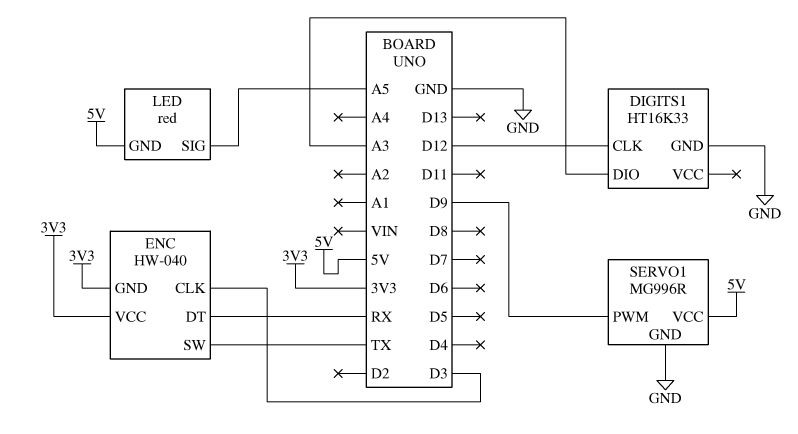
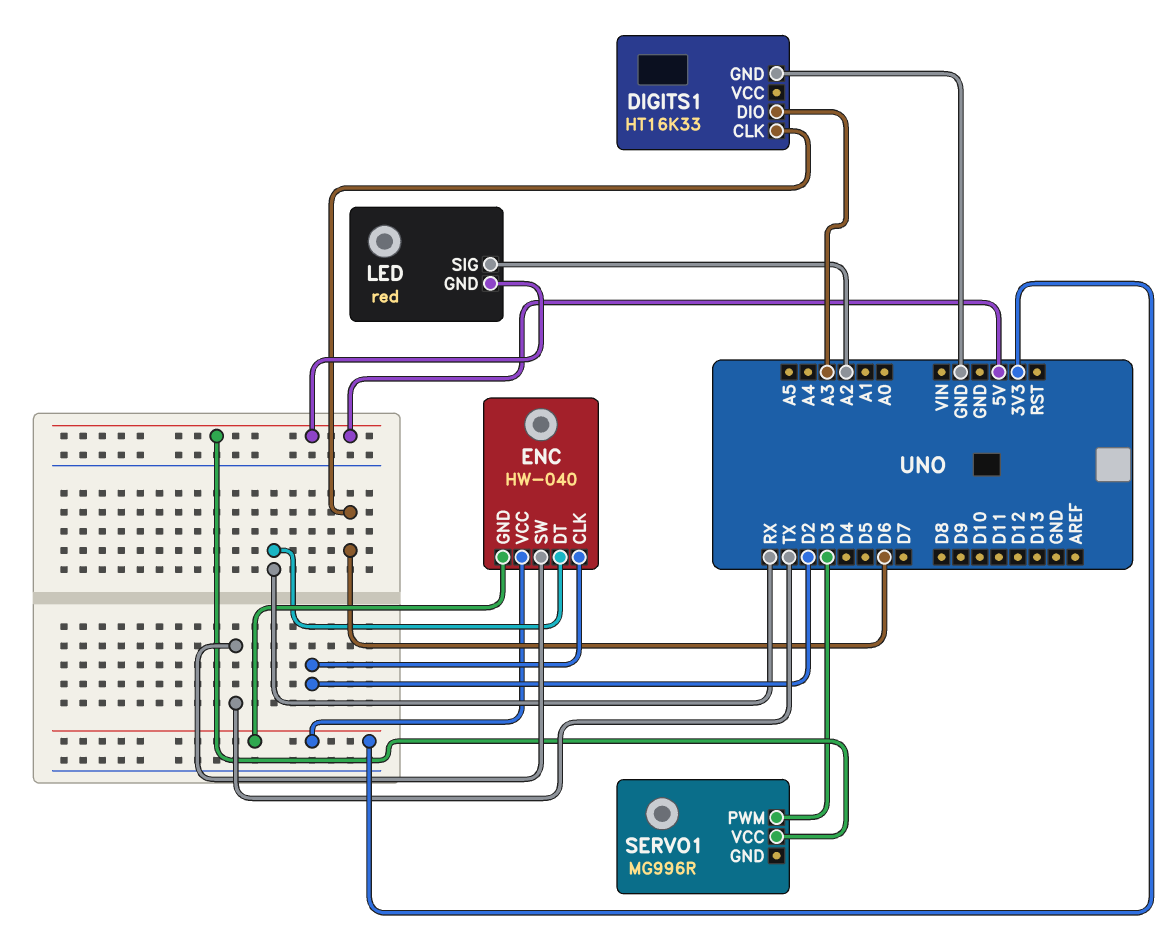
DIGITS1 pin CLK: D12 -> D6
ENC pin CLK: D3 -> D2
LED pin SIG: A5 -> A2
SERVO1 pin GND: GND -> none
SERVO1 pin PWM: D9 -> D3

